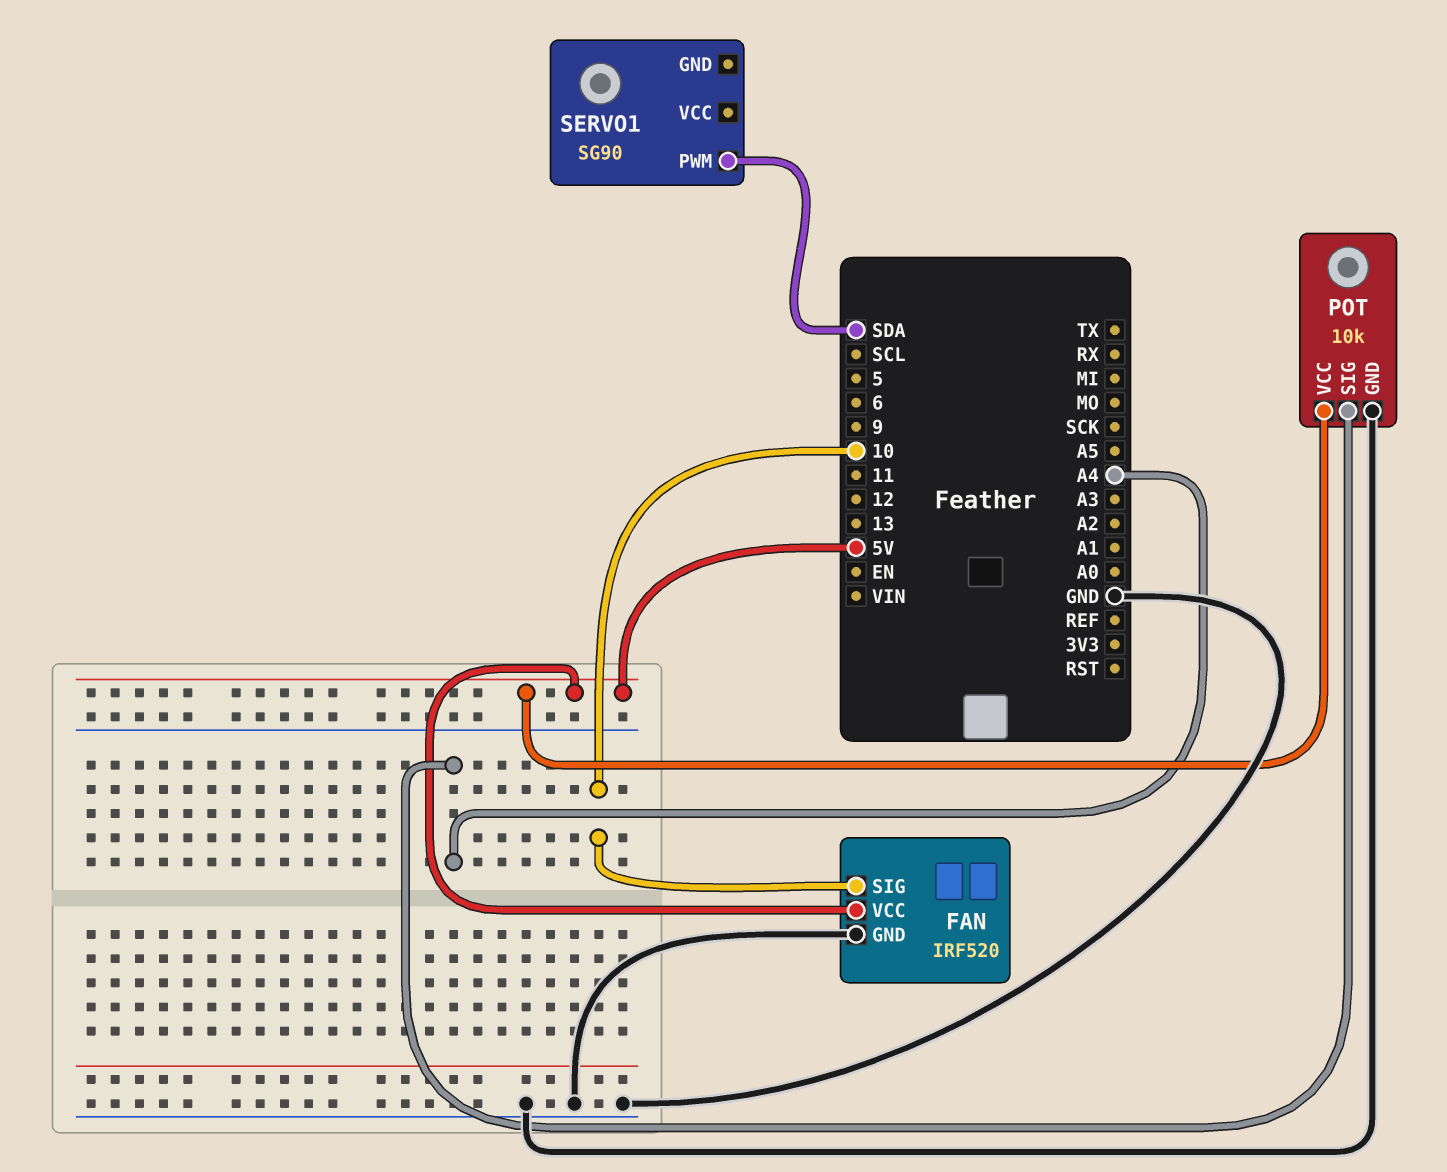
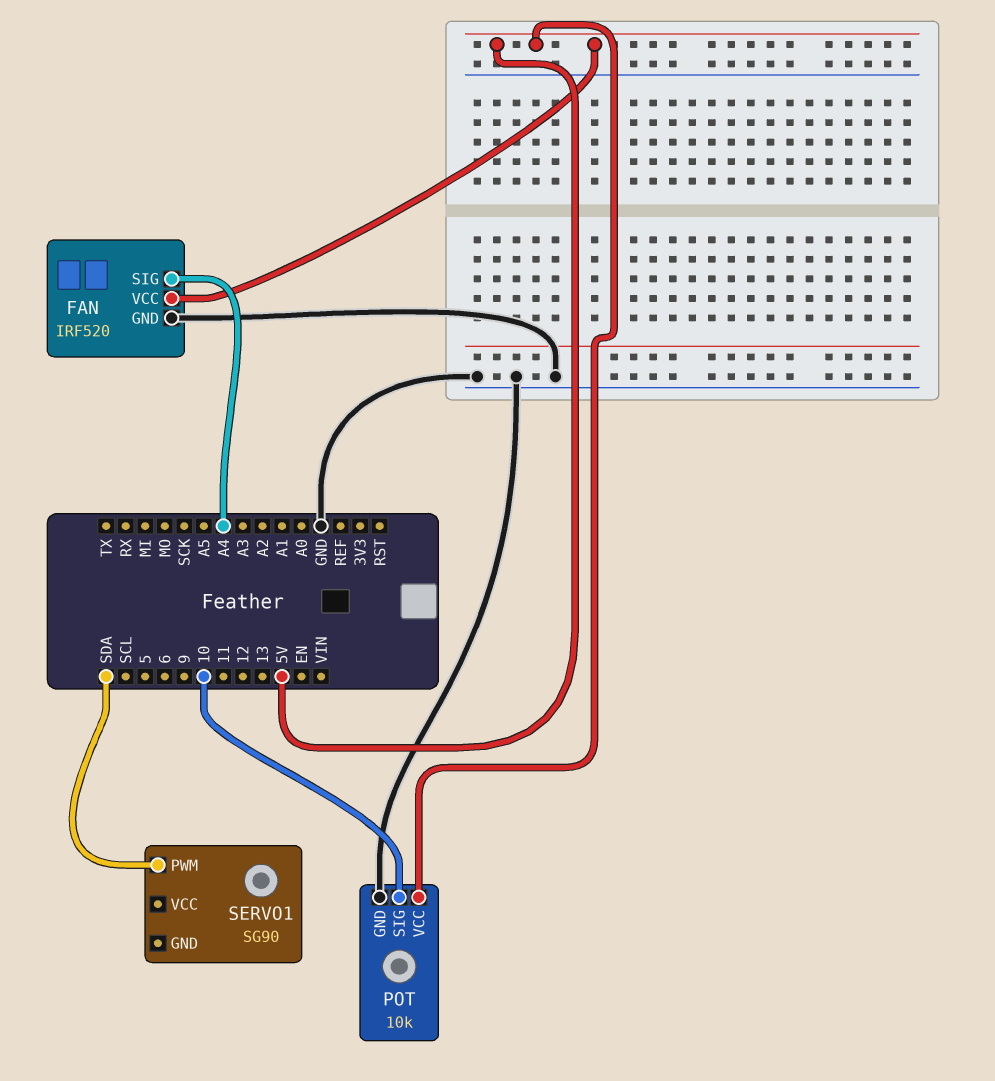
FAN pin SIG: 10 -> A4
POT pin SIG: A4 -> 10

